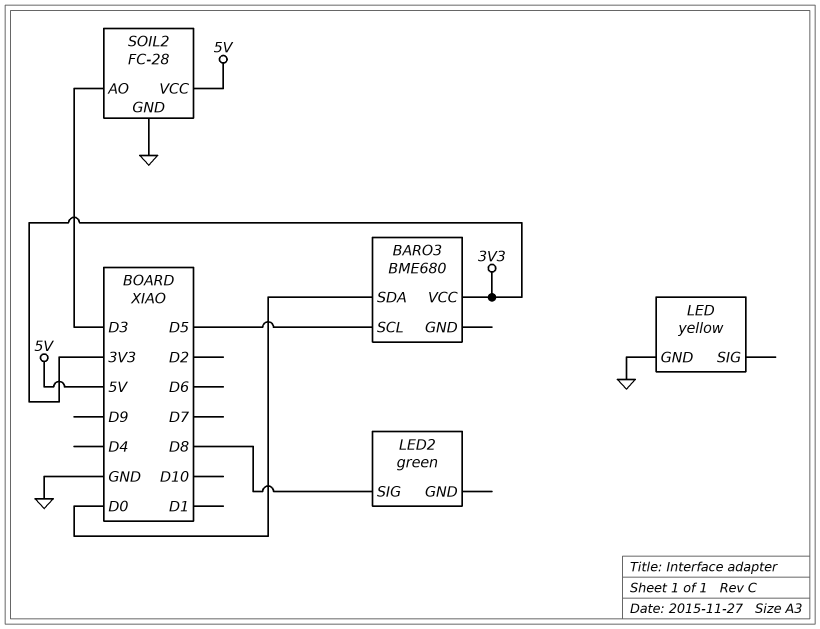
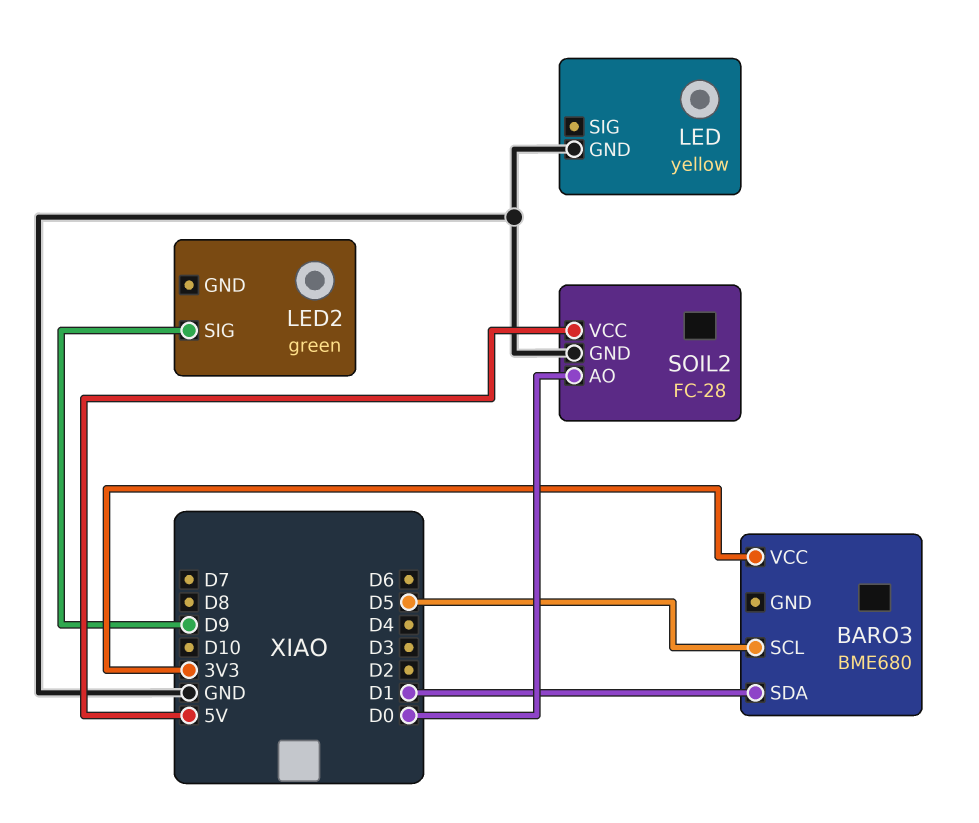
BARO3 pin SDA: D0 -> D1
LED2 pin SIG: D8 -> D9
SOIL2 pin AO: D3 -> D0

